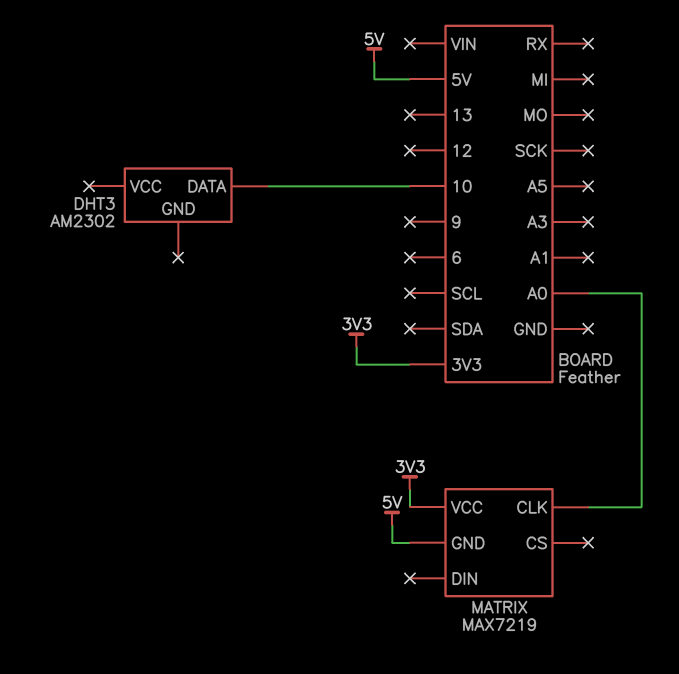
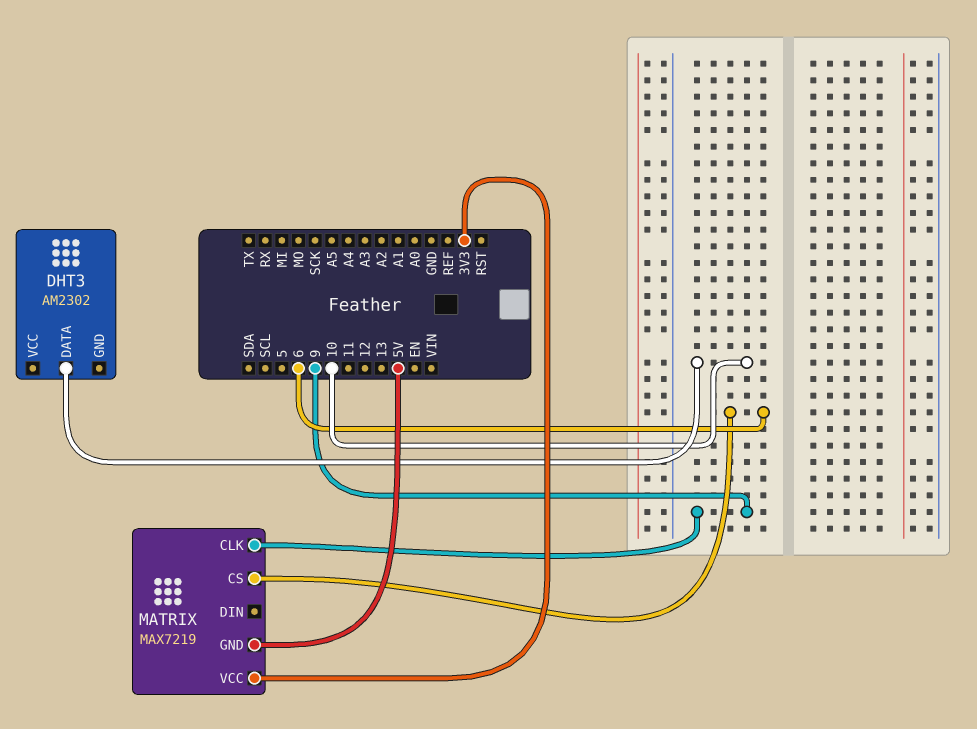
MATRIX pin CLK: A0 -> 9
MATRIX pin CS: none -> 6

